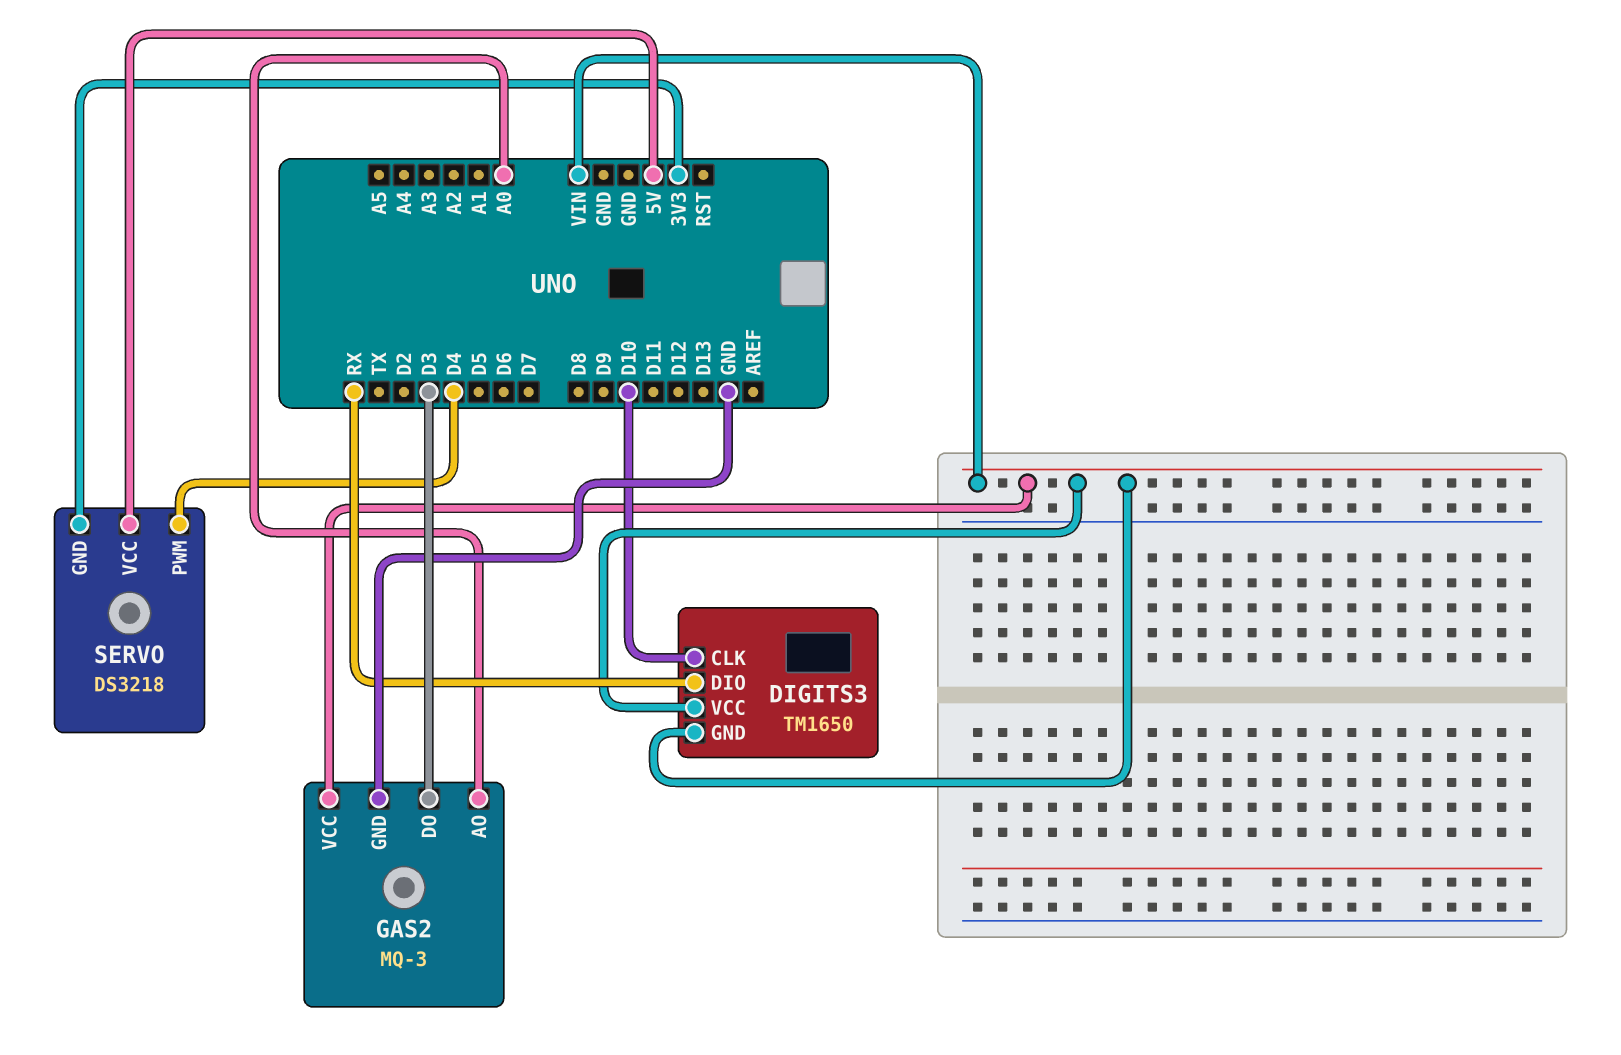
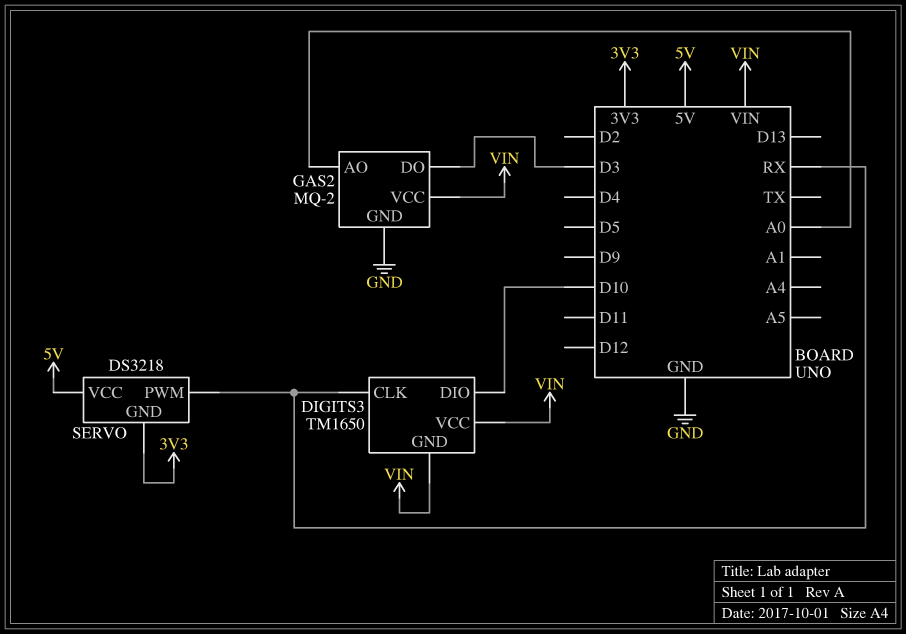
DIGITS3 pin CLK: D10 -> RX
DIGITS3 pin DIO: RX -> D10
GAS2: MQ-3 -> MQ-2
SERVO pin PWM: D4 -> RX

